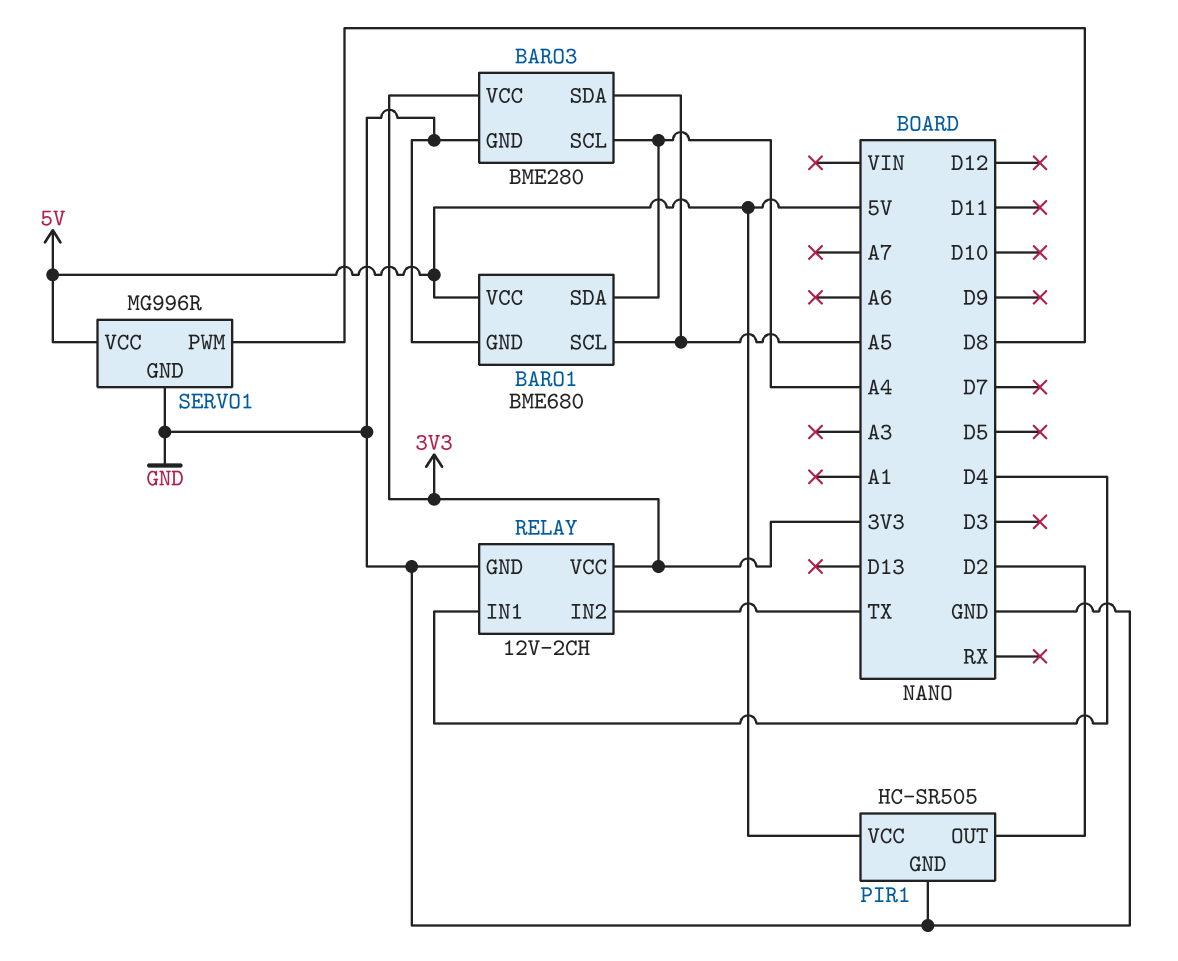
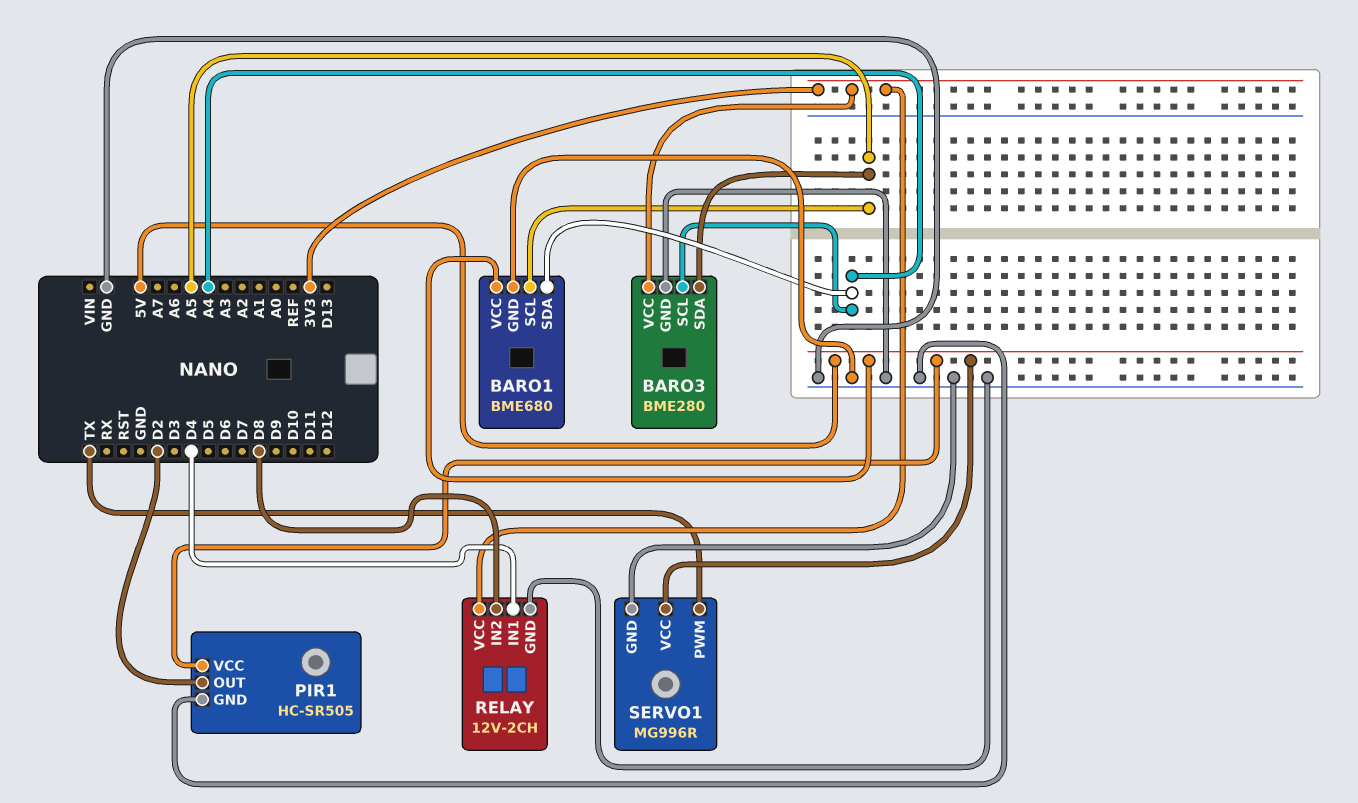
RELAY pin IN2: TX -> D8
SERVO1 pin PWM: D8 -> TX

